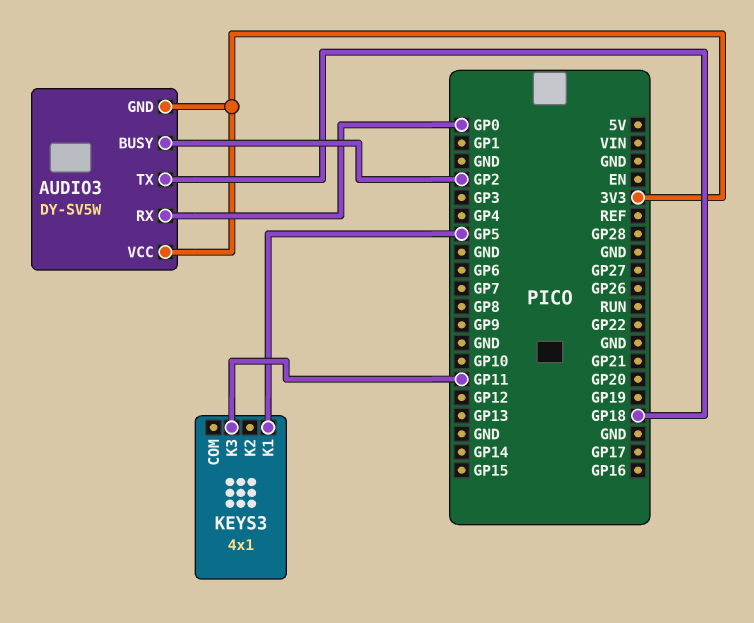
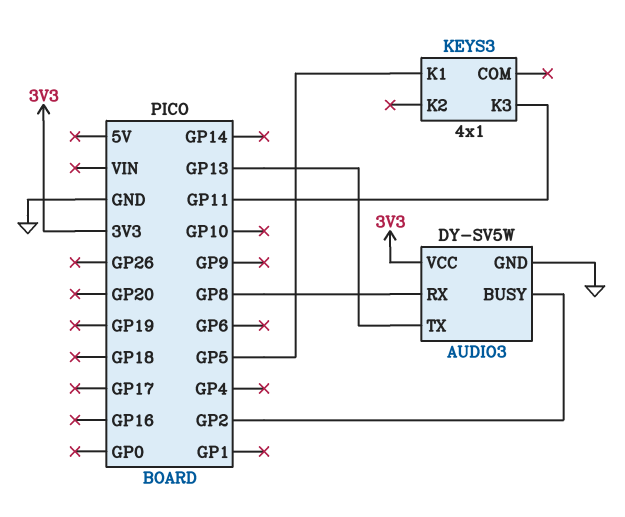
AUDIO3 pin GND: 3V3 -> GND
AUDIO3 pin RX: GP0 -> GP8
AUDIO3 pin TX: GP18 -> GP13

